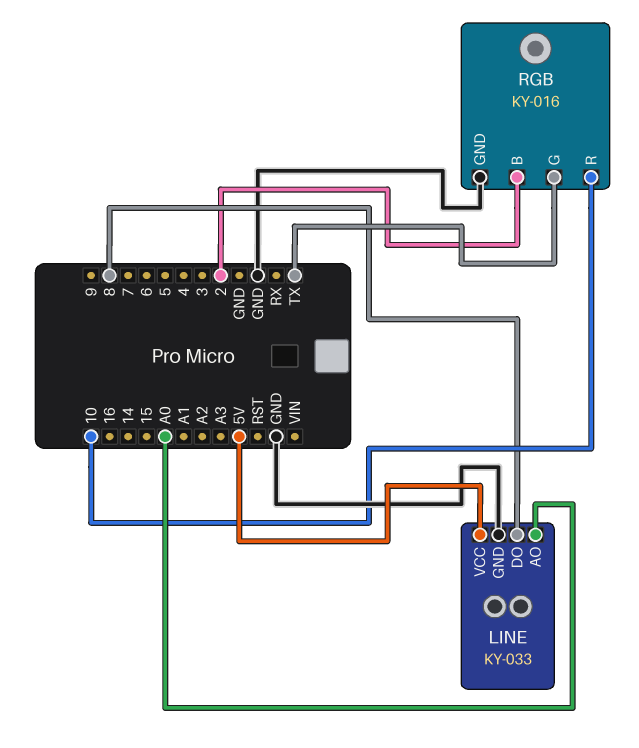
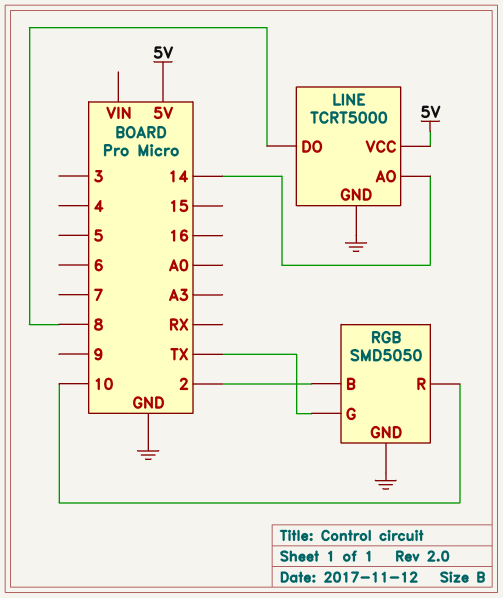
LINE: KY-033 -> TCRT5000
LINE pin AO: A0 -> 14
RGB: KY-016 -> SMD5050

